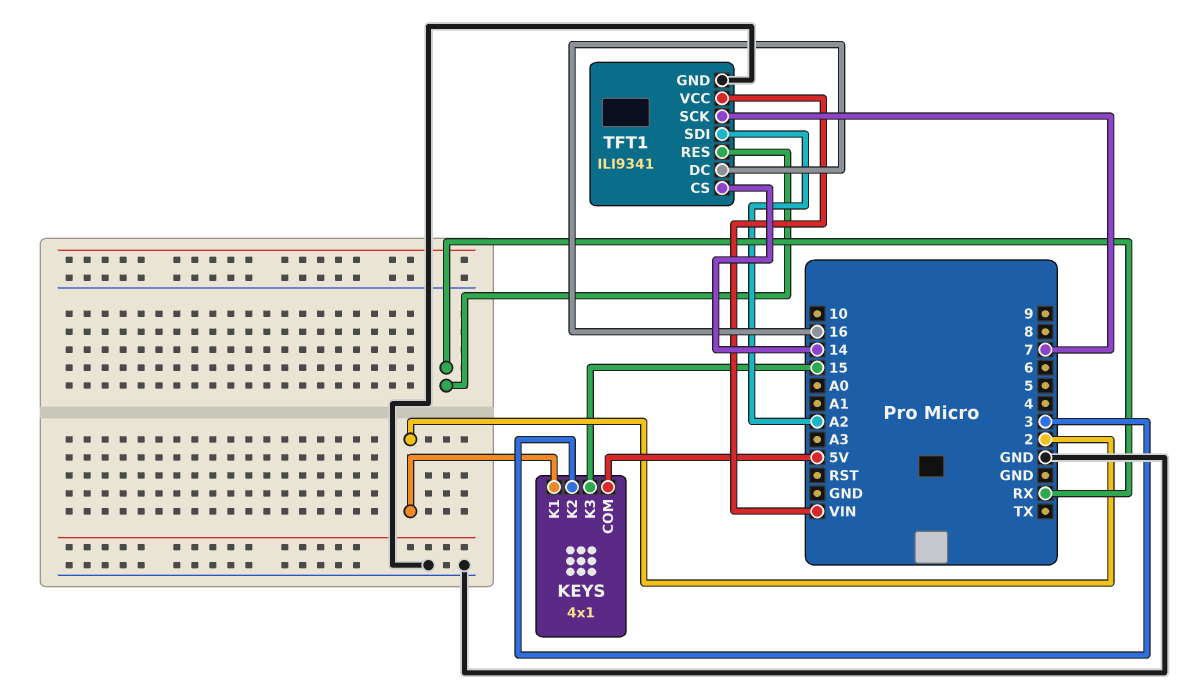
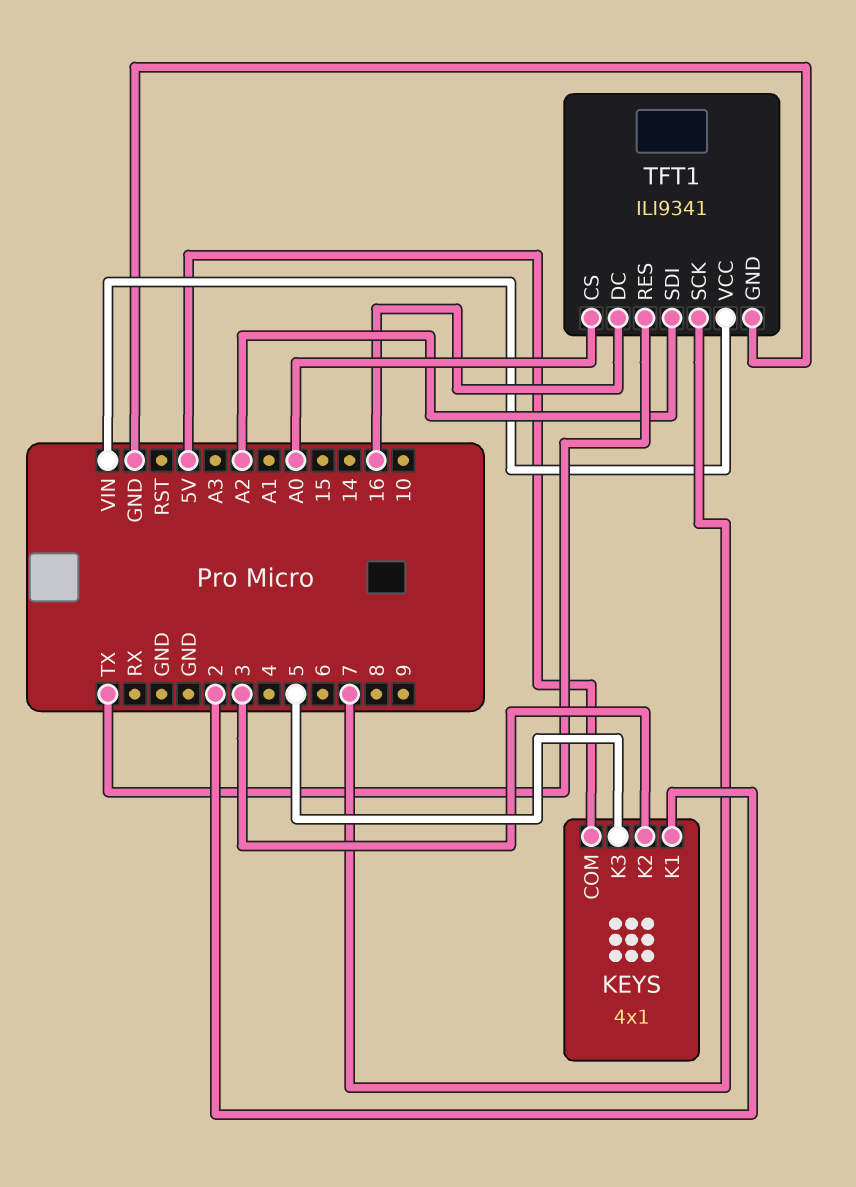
KEYS pin K3: 15 -> 5
TFT1 pin CS: 14 -> A0
TFT1 pin RES: RX -> TX

